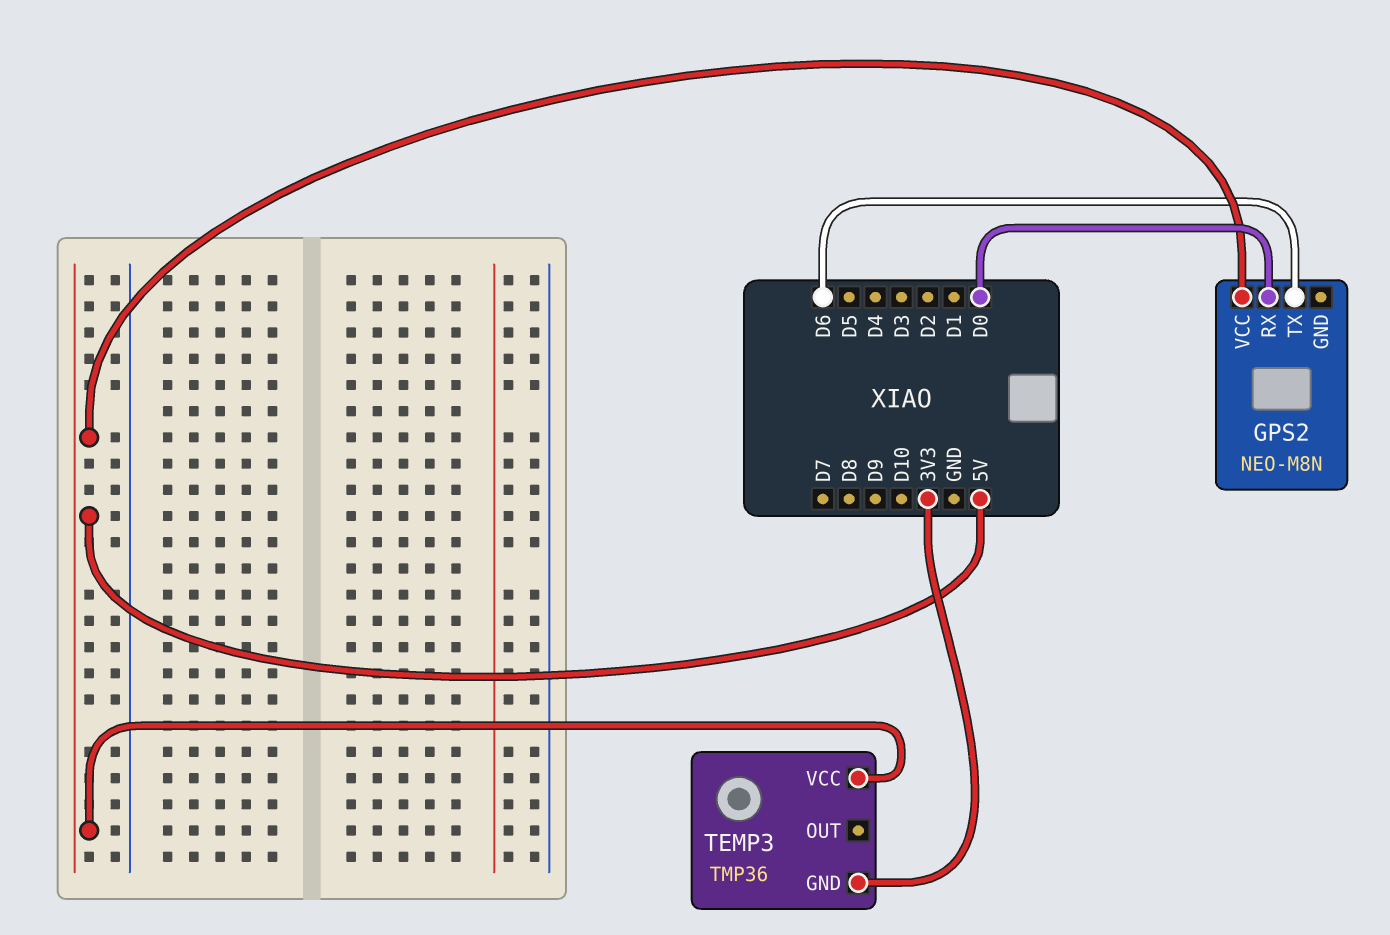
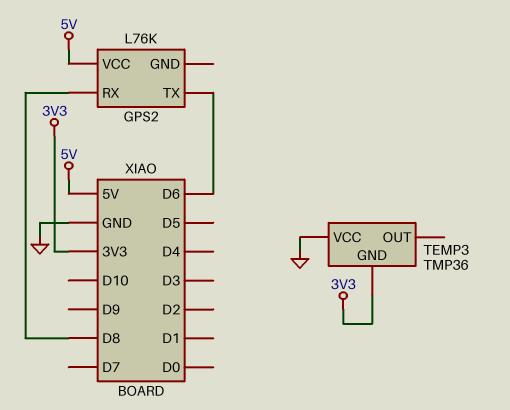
GPS2: NEO-M8N -> L76K
GPS2 pin RX: D0 -> D8
TEMP3 pin VCC: 5V -> GND

